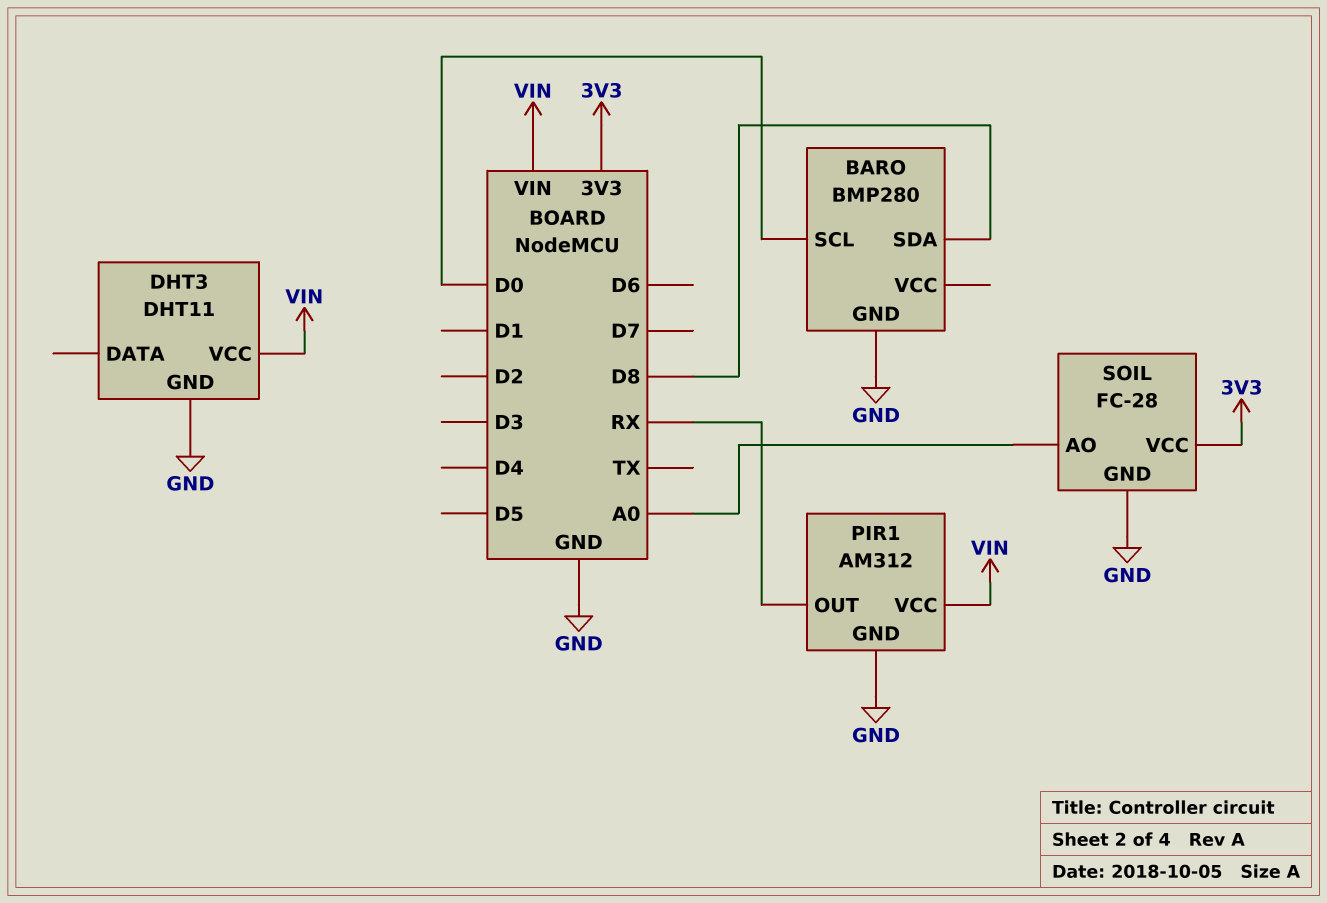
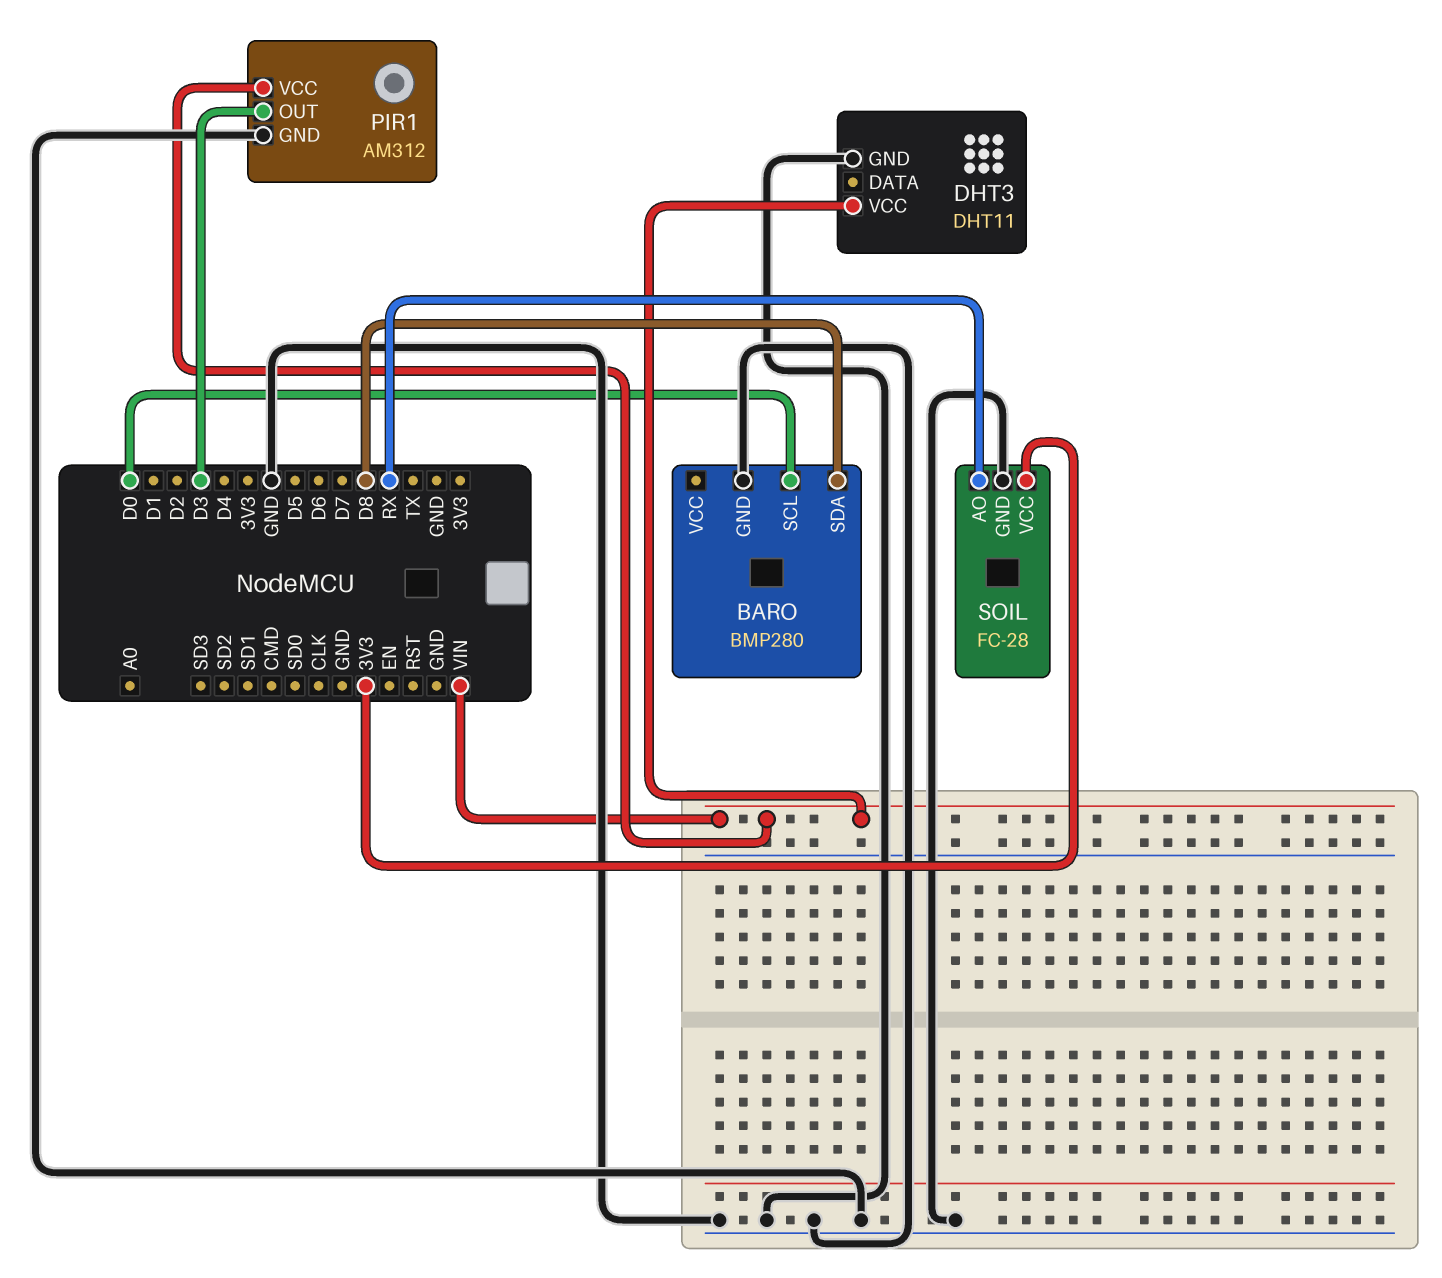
PIR1 pin OUT: RX -> D3
SOIL pin AO: A0 -> RX

